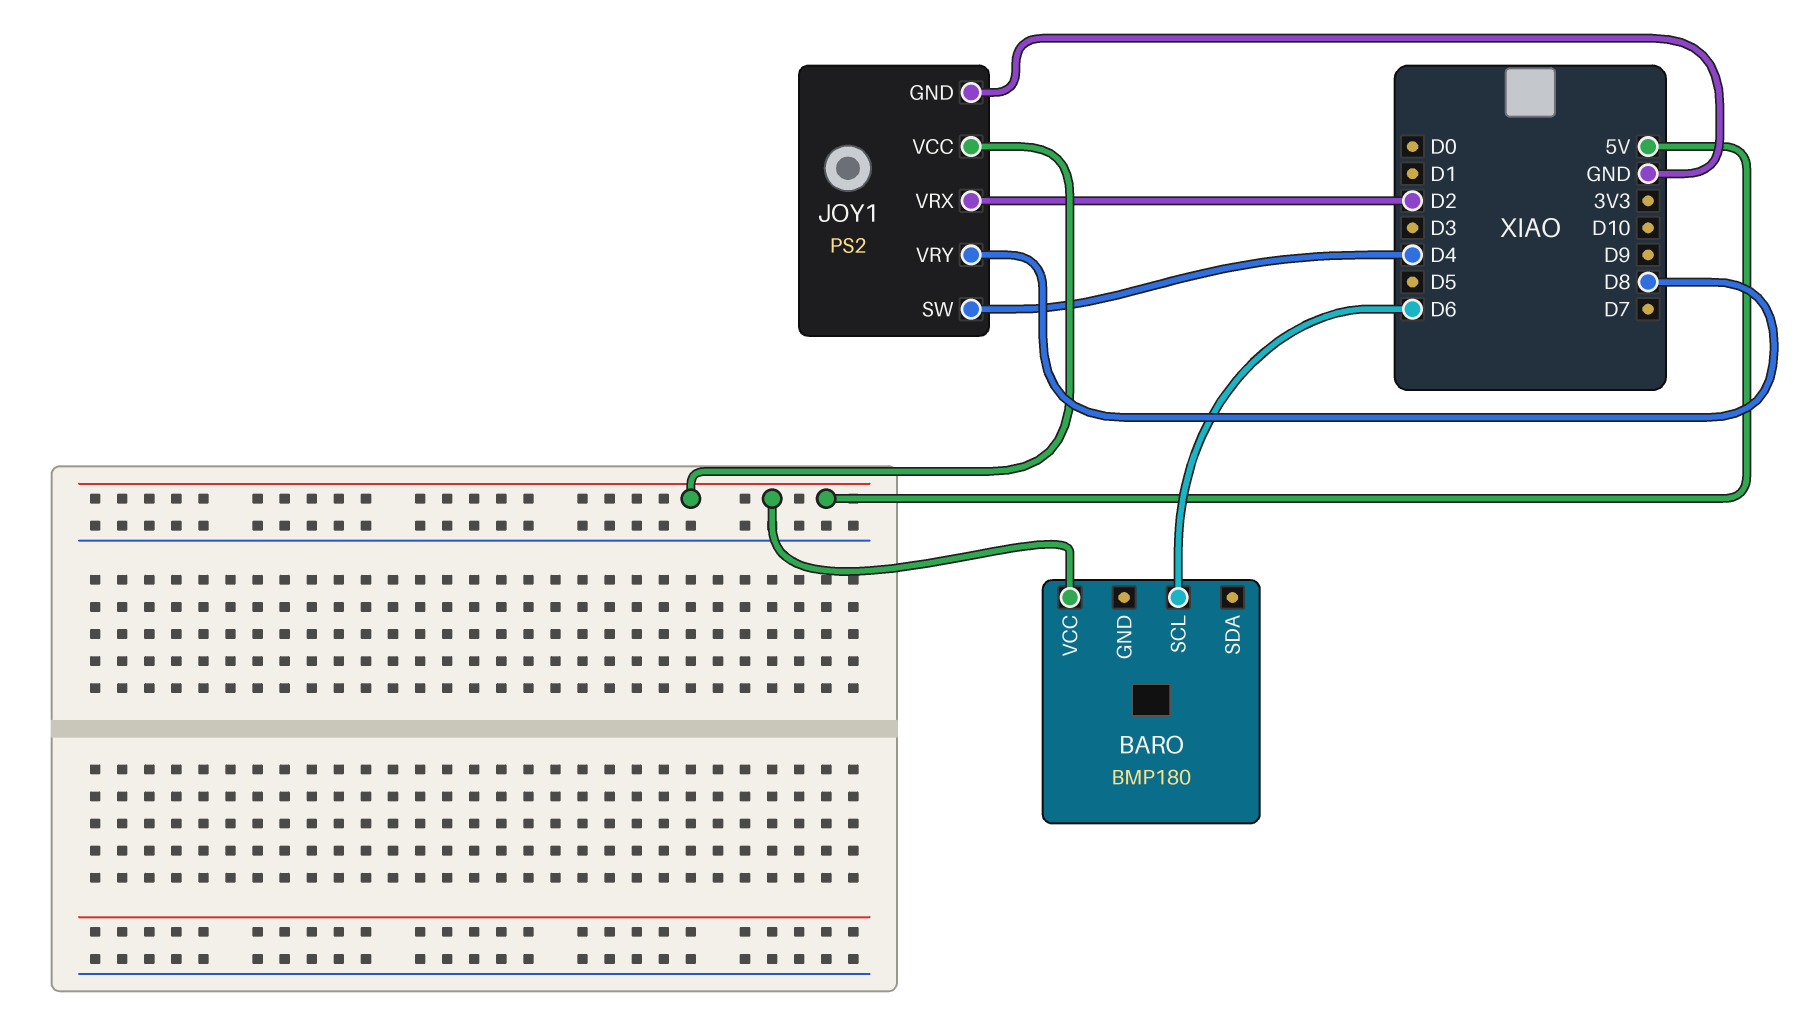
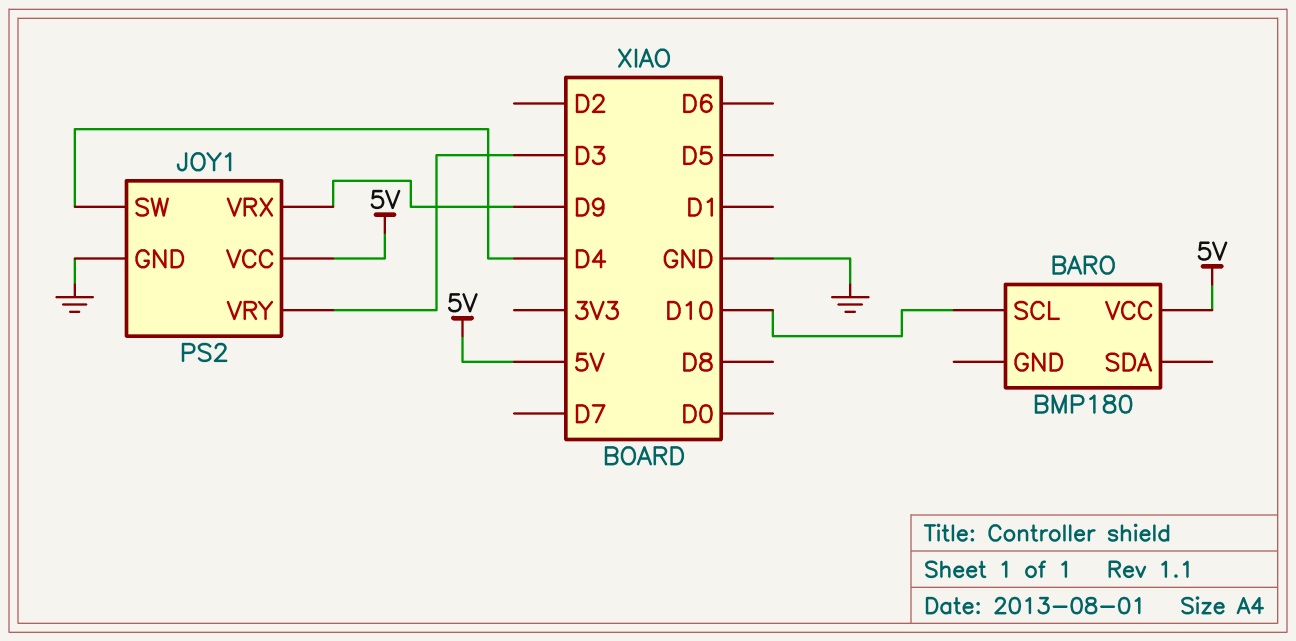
BARO pin SCL: D6 -> D10
JOY1 pin VRX: D2 -> D9
JOY1 pin VRY: D8 -> D3

